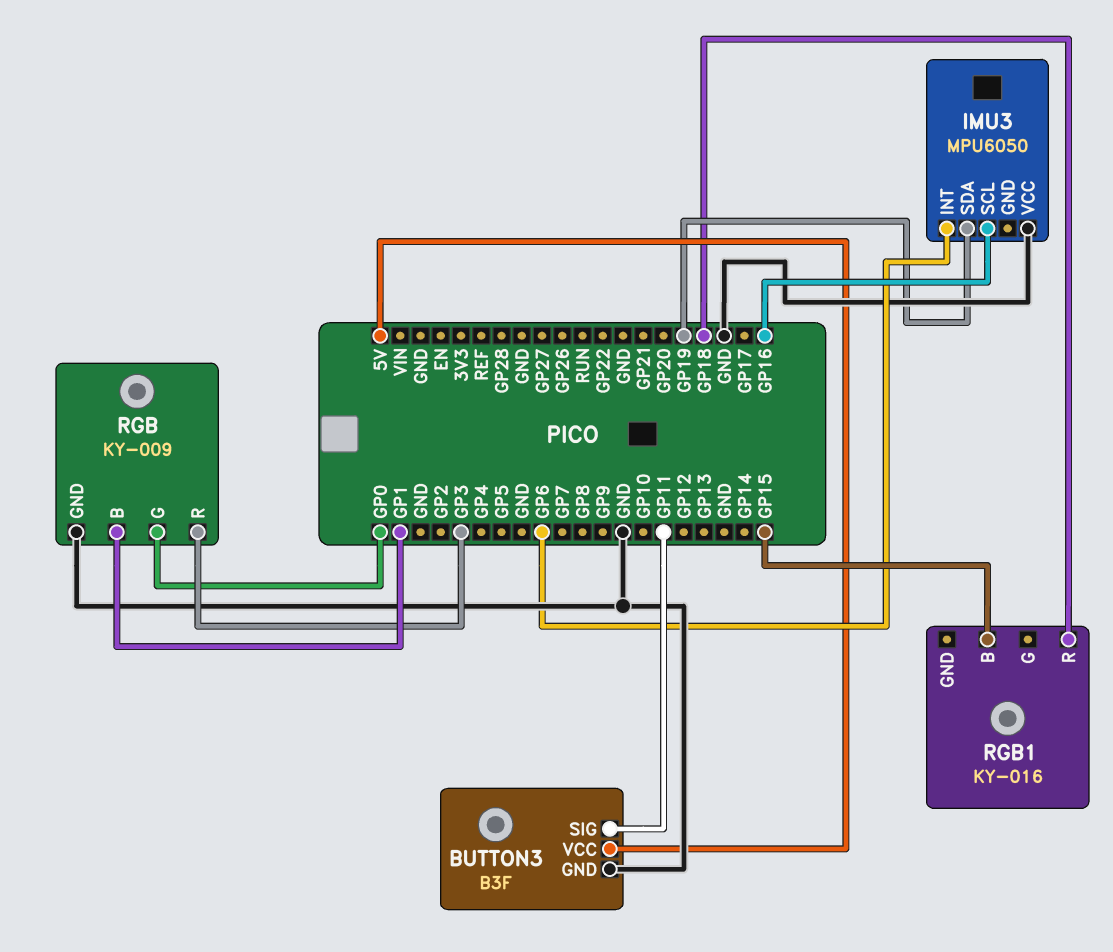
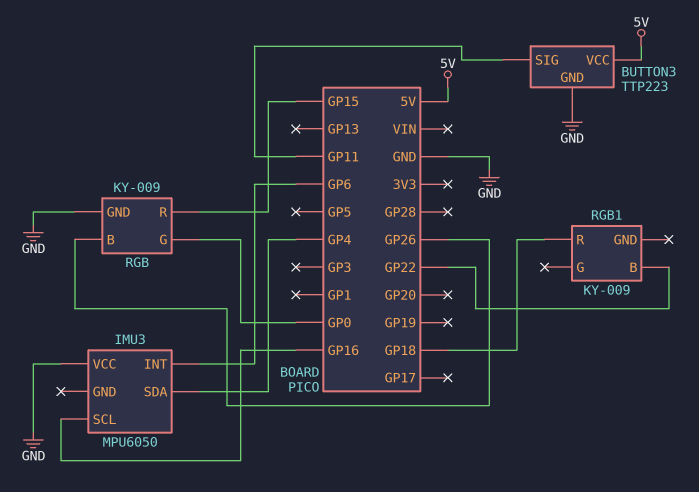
BUTTON3: B3F -> TTP223
IMU3 pin SDA: GP19 -> GP4
RGB pin B: GP1 -> GP26
RGB pin R: GP3 -> GP15
RGB1: KY-016 -> KY-009
RGB1 pin B: GP15 -> GP22

